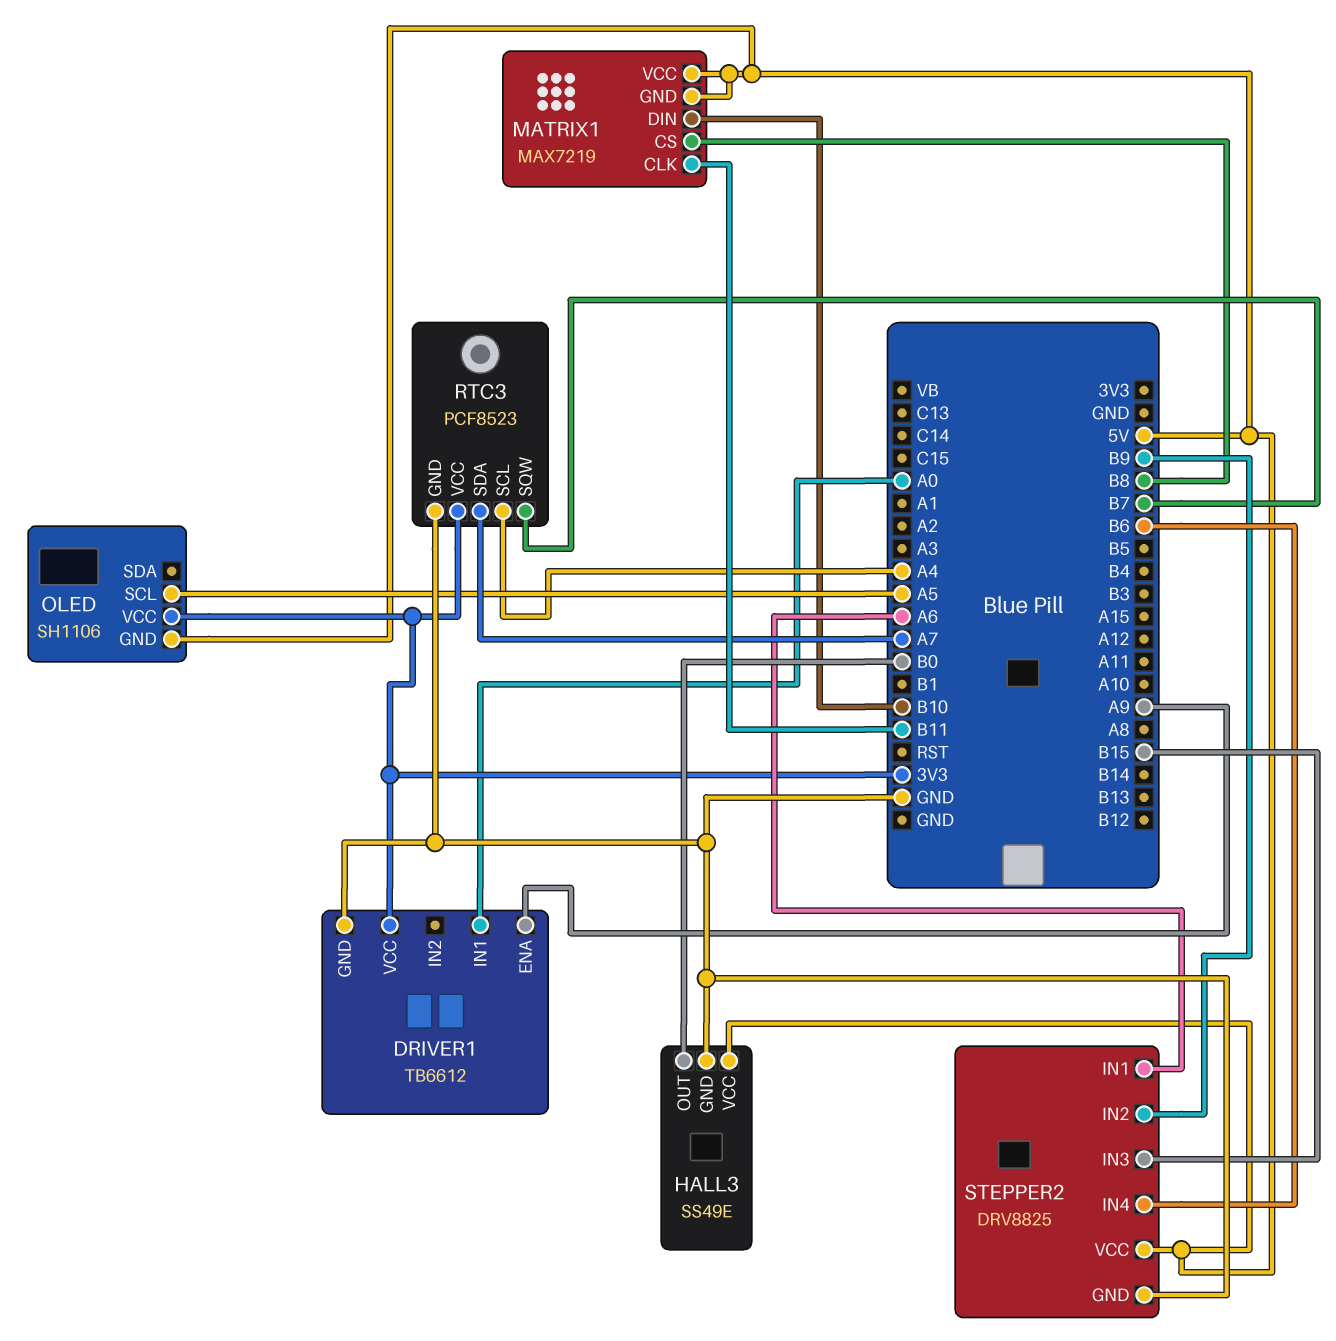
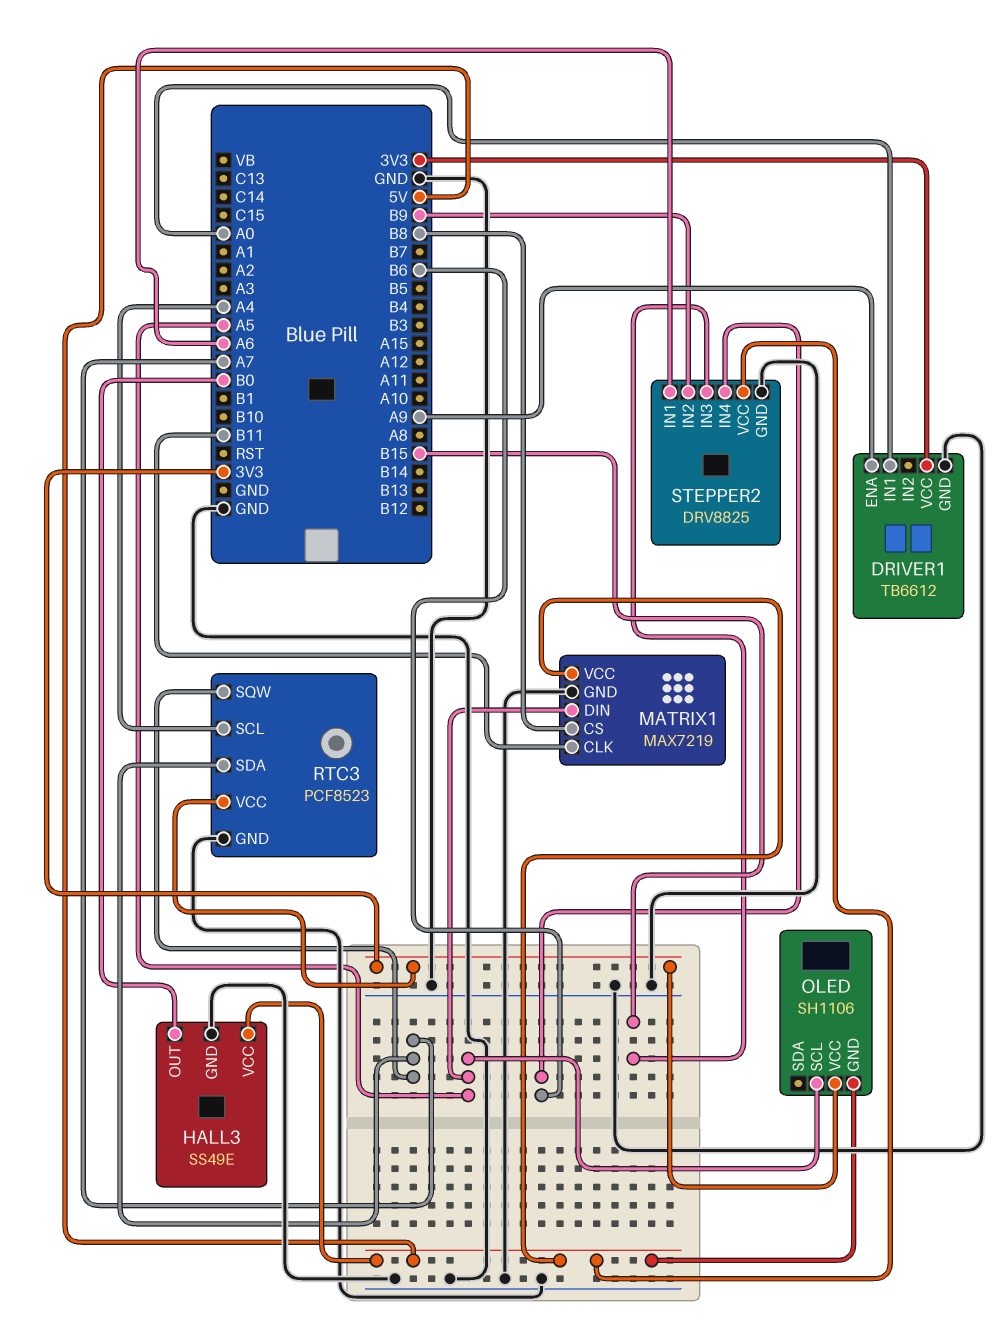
MATRIX1 pin DIN: B10 -> A5
MATRIX1 pin GND: 5V -> GND
RTC3 pin SQW: B7 -> A7

